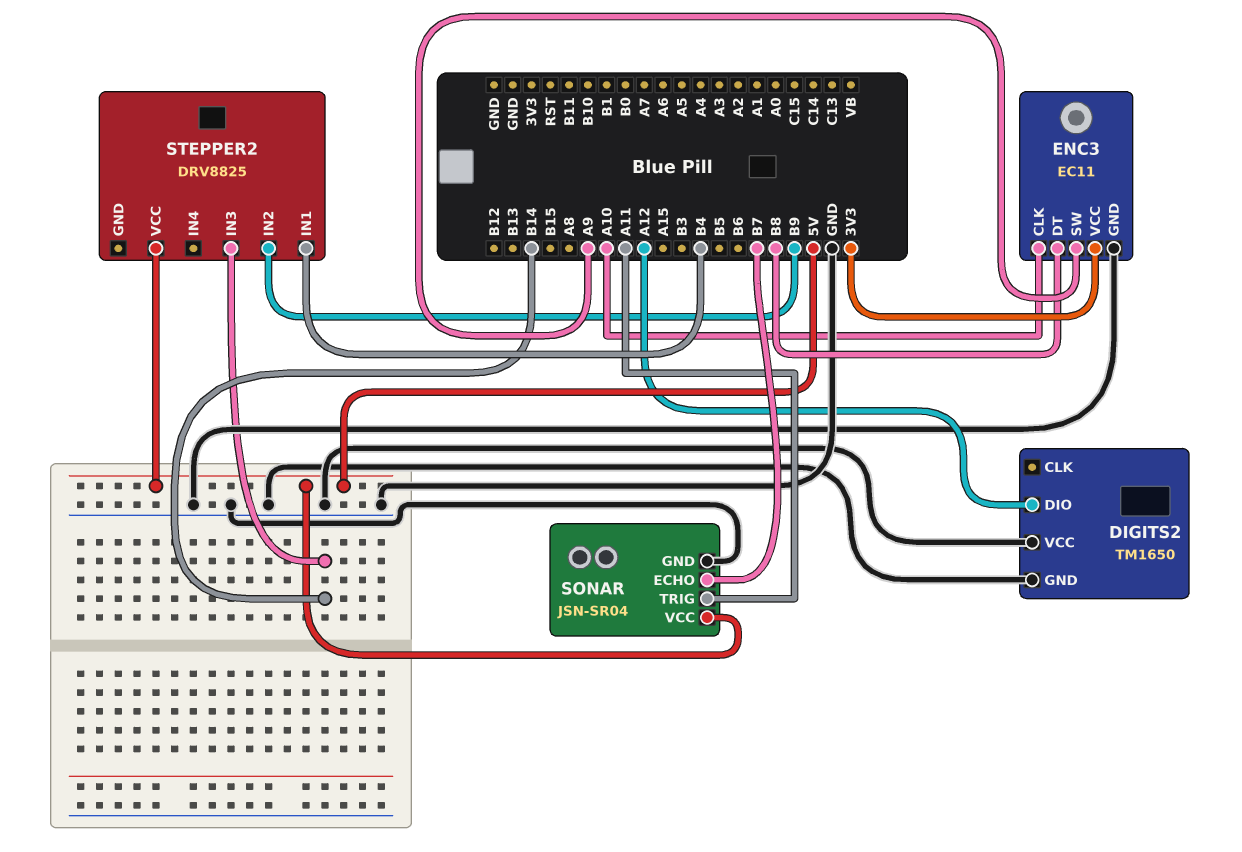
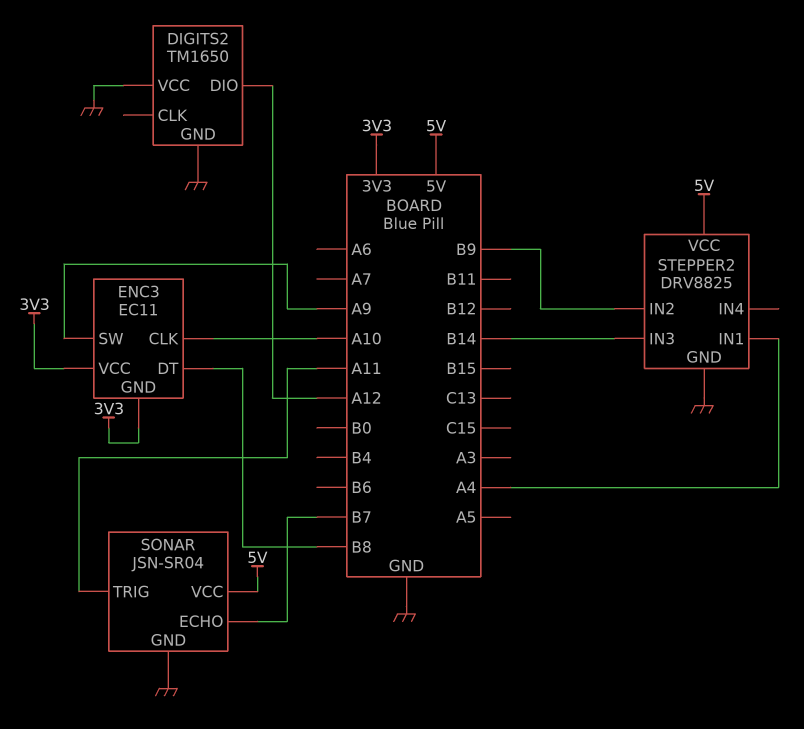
ENC3 pin GND: GND -> 3V3
STEPPER2 pin GND: none -> GND
STEPPER2 pin IN1: B4 -> A4

